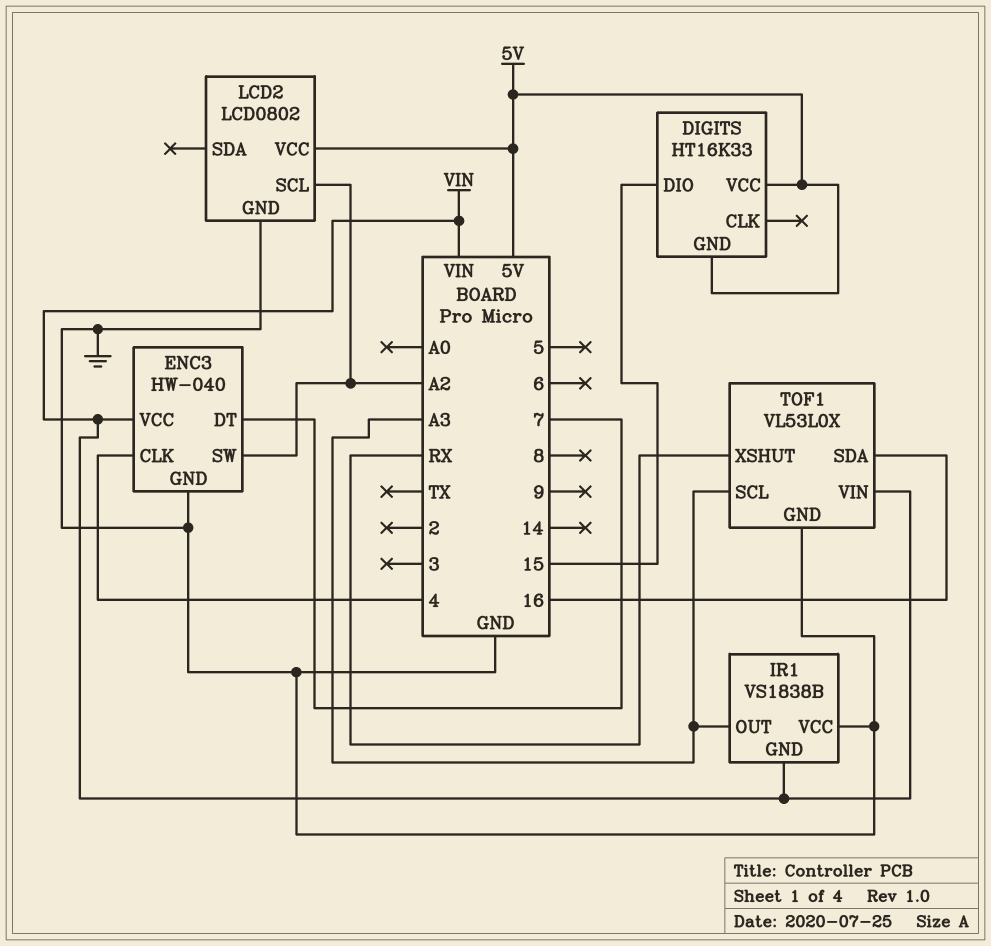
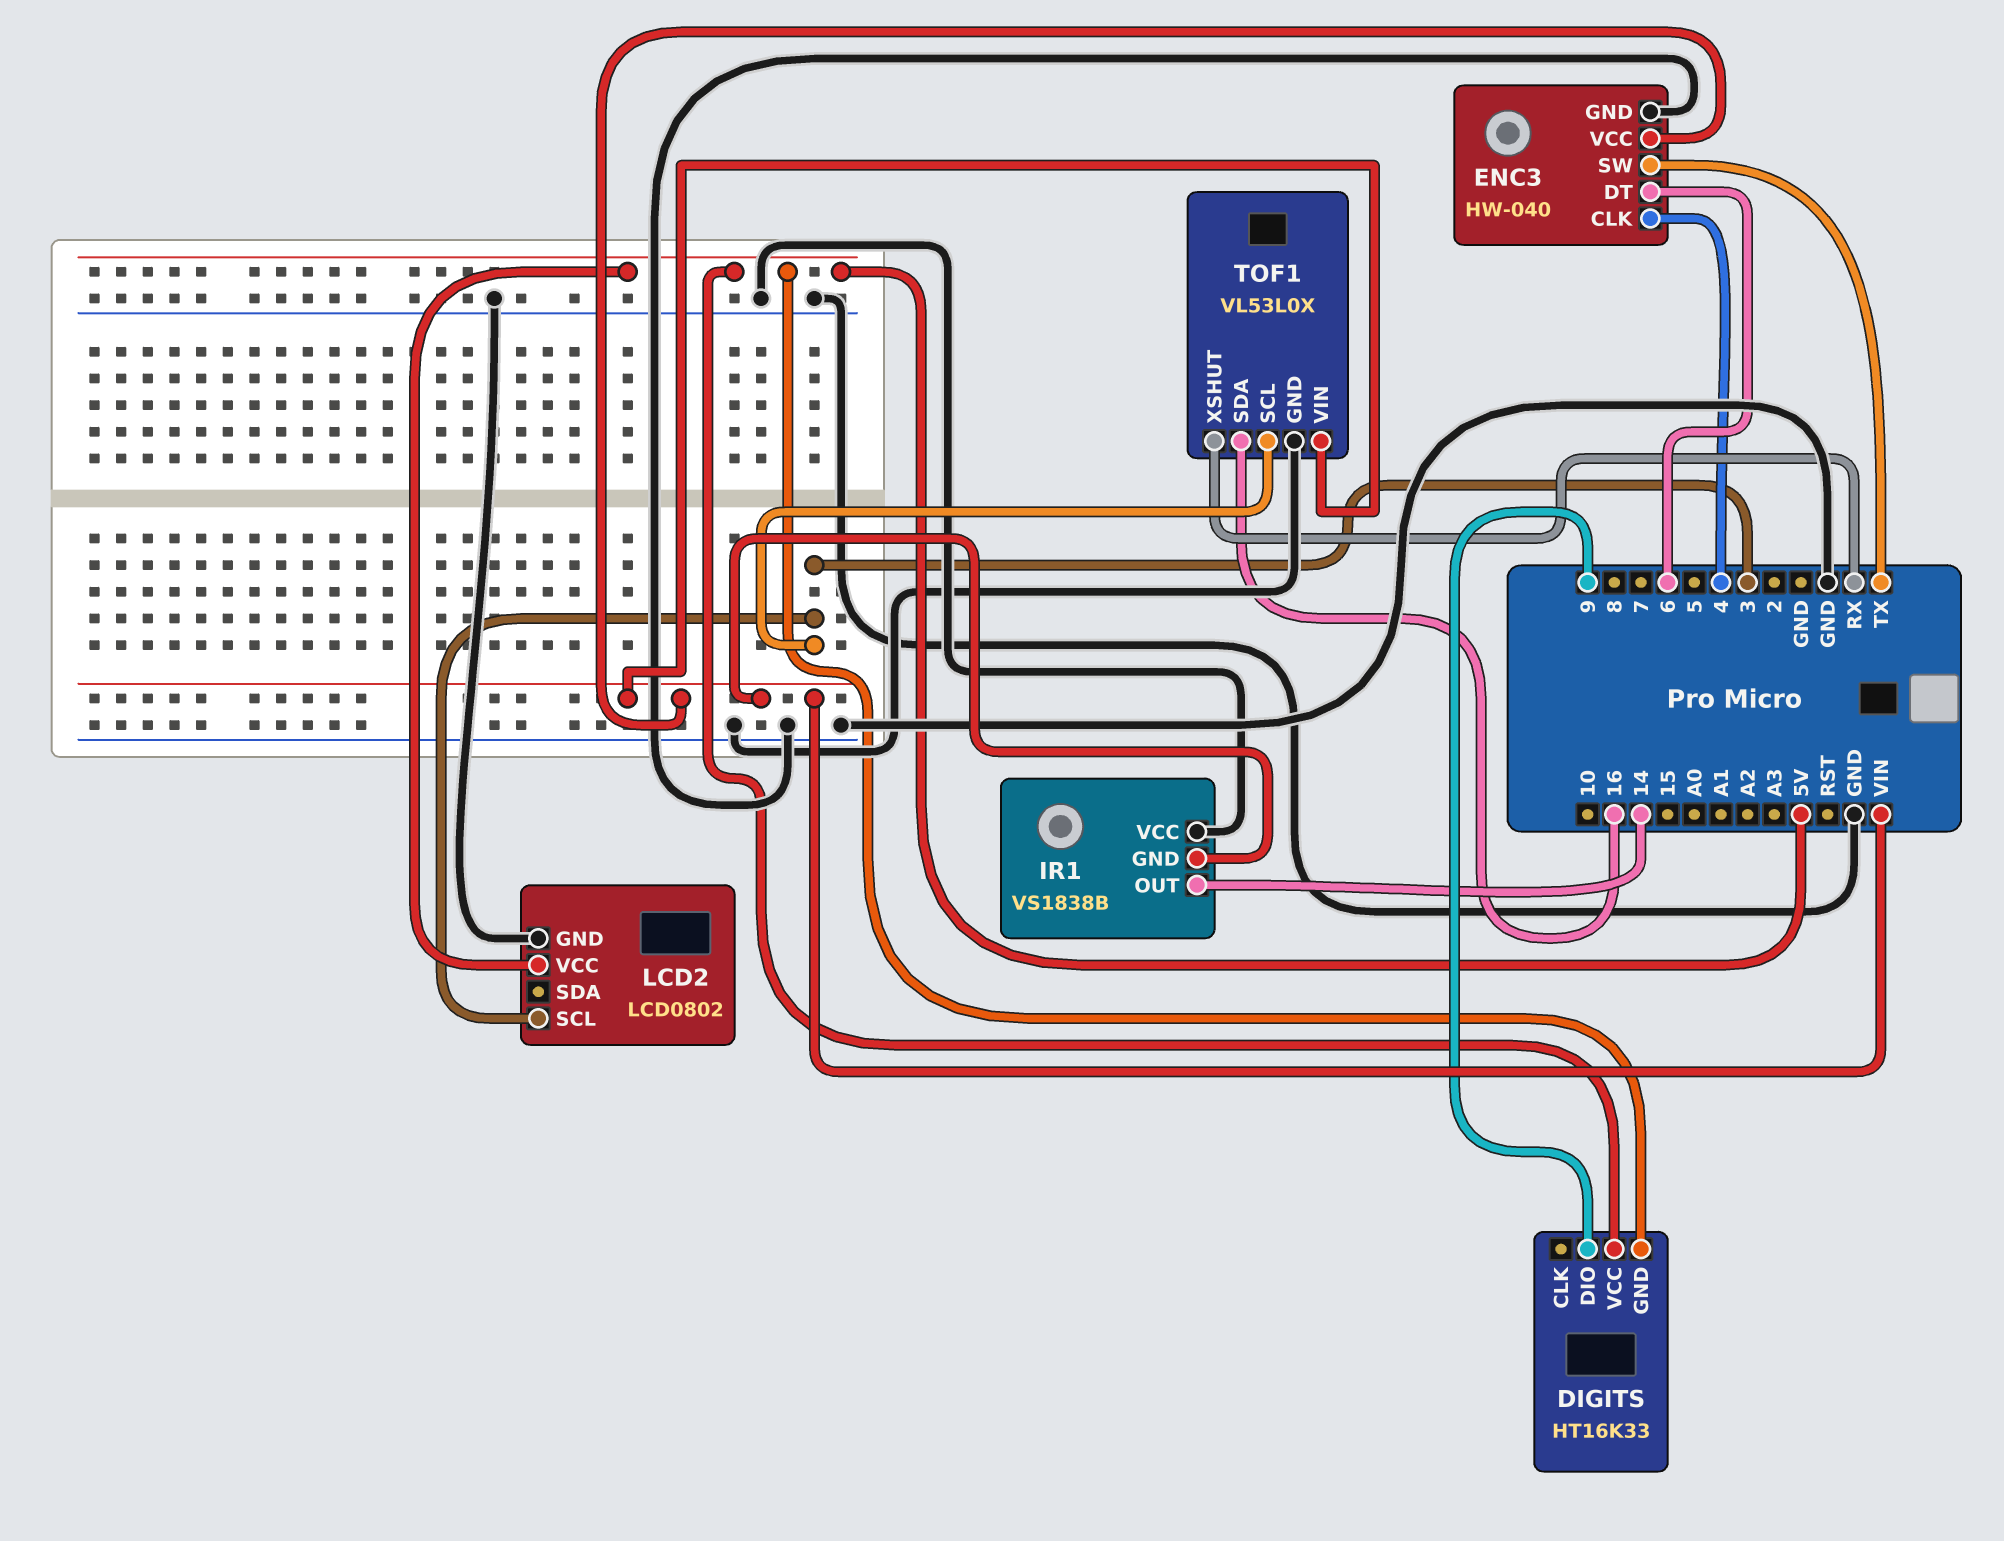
DIGITS pin DIO: 15 -> 9
ENC3 pin DT: 7 -> 6
ENC3 pin SW: A2 -> TX
IR1 pin OUT: A3 -> 14
LCD2 pin SCL: A2 -> 3
TOF1 pin SCL: A3 -> 3

